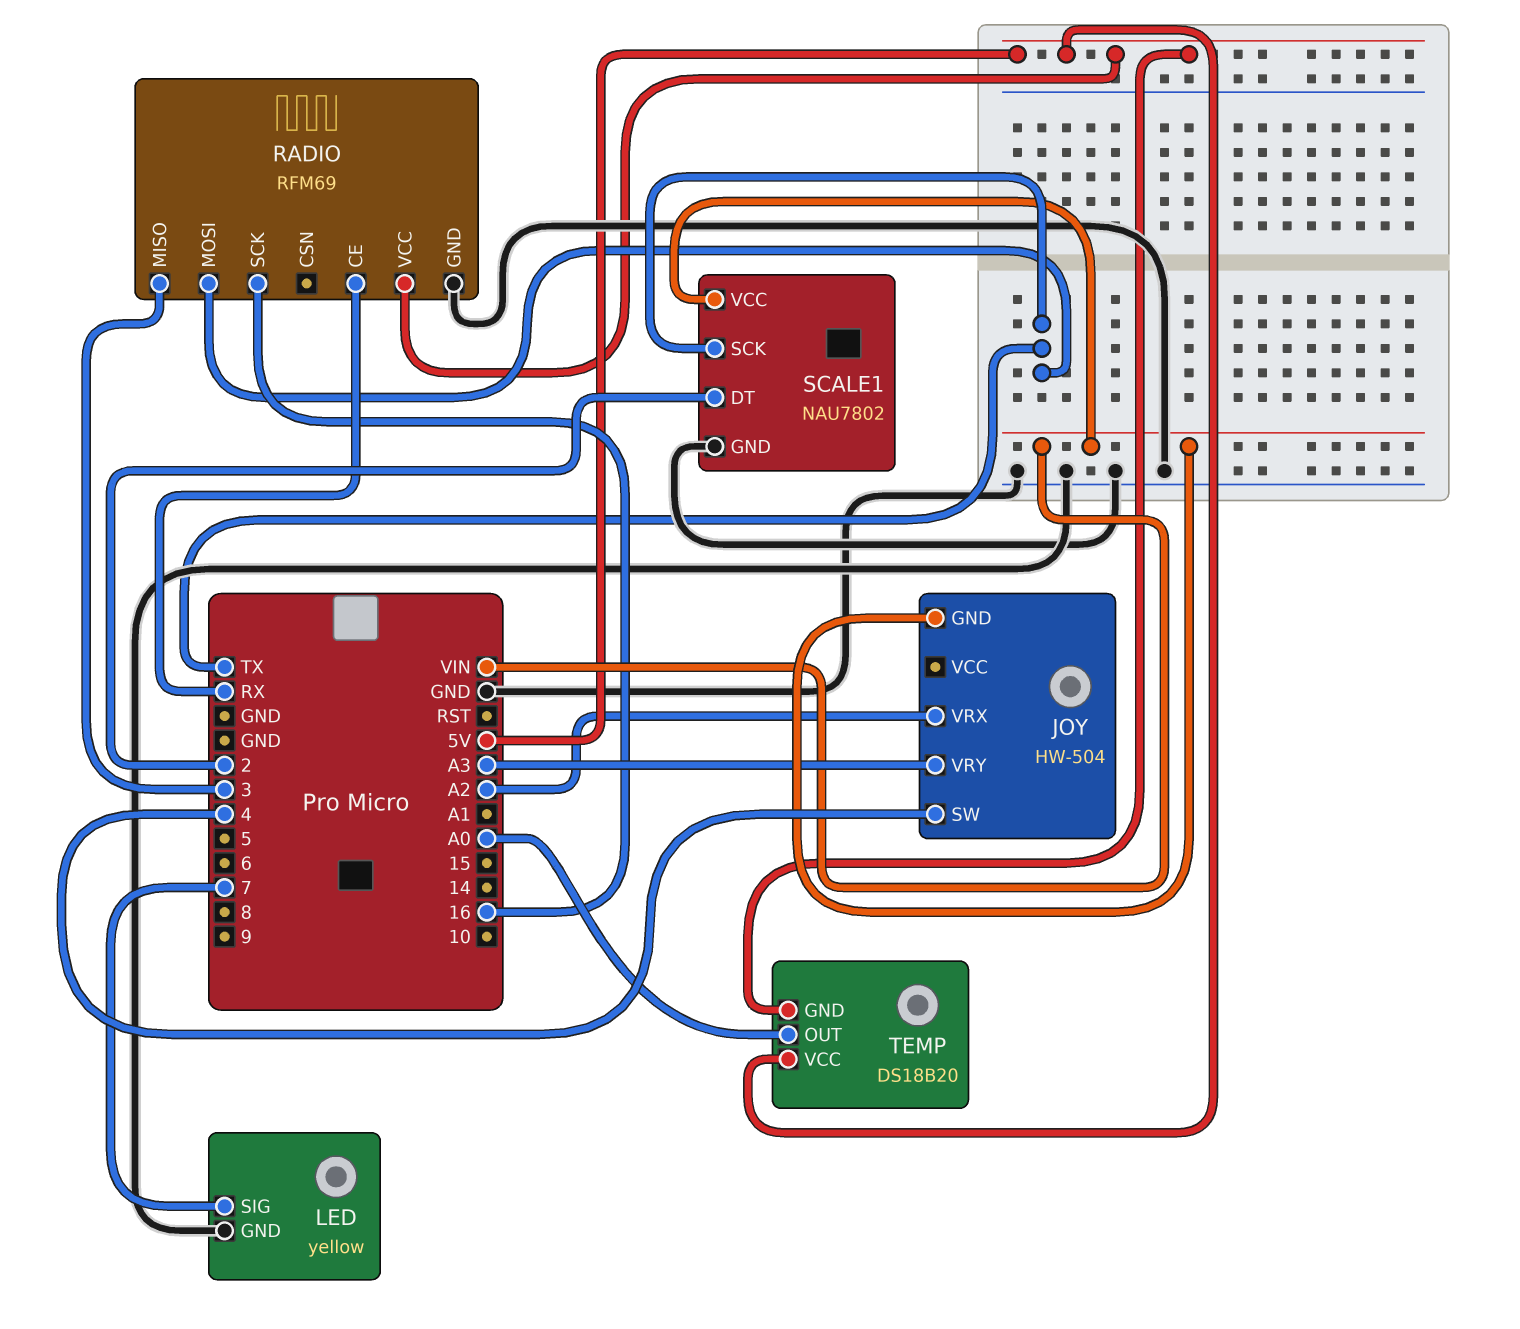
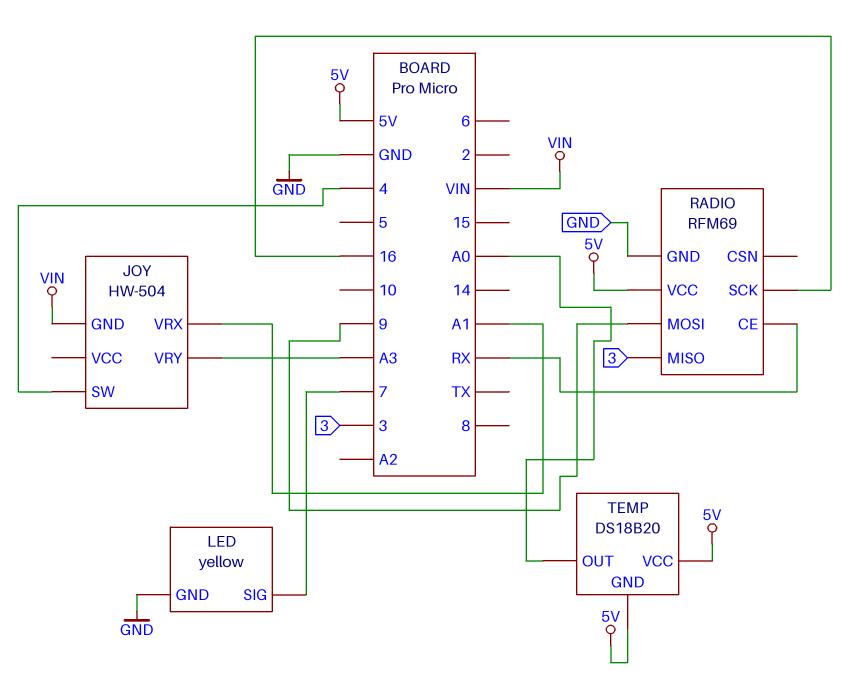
JOY pin VRX: A2 -> A1
RADIO pin MOSI: TX -> 9
SCALE1: NAU7802 -> none
SCALE1 pin DT: 2 -> none
SCALE1 pin GND: GND -> none
SCALE1 pin SCK: TX -> none
SCALE1 pin VCC: VIN -> none

